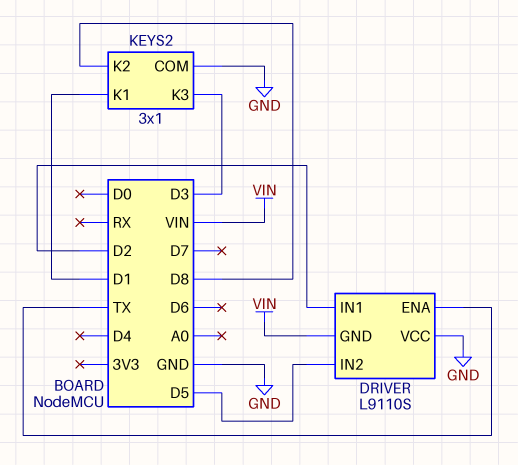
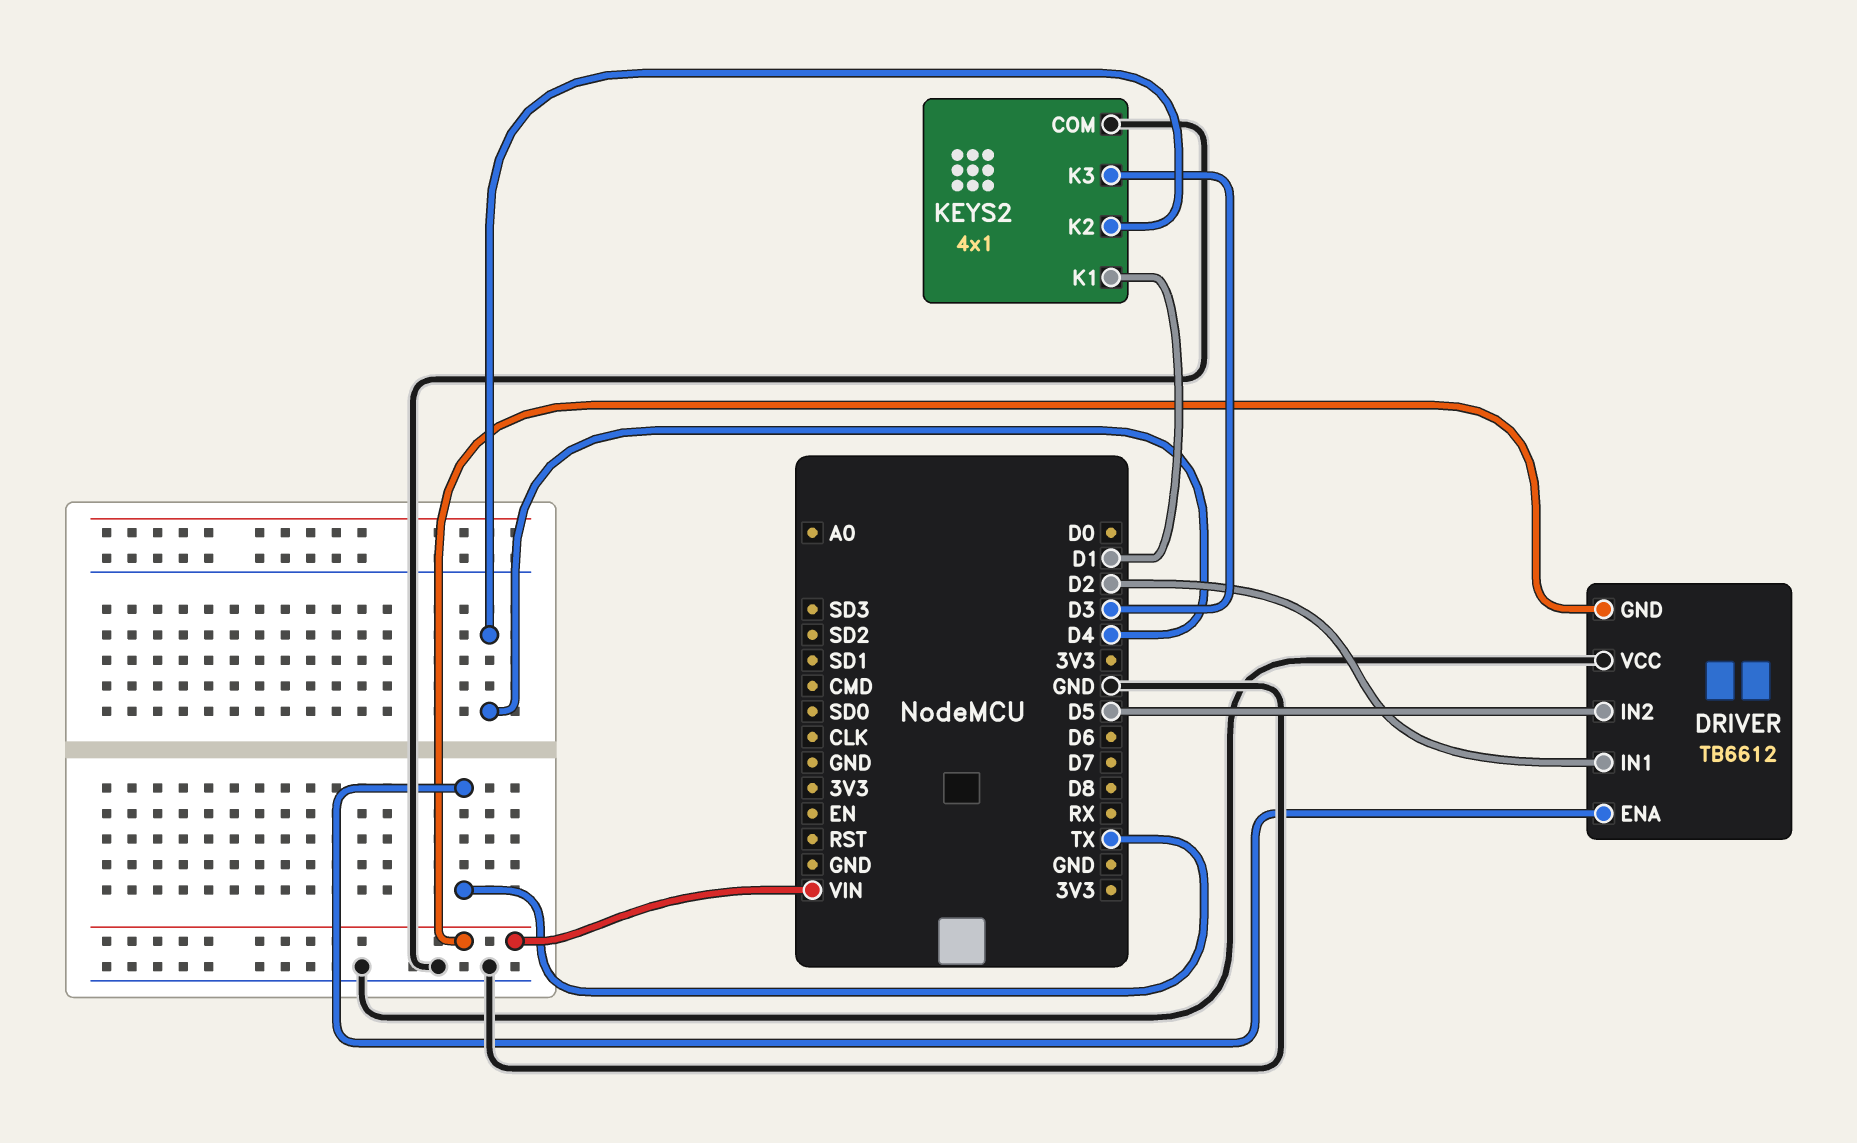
DRIVER: L9110S -> TB6612
KEYS2: 3x1 -> 4x1
KEYS2 pin K2: D8 -> D4

